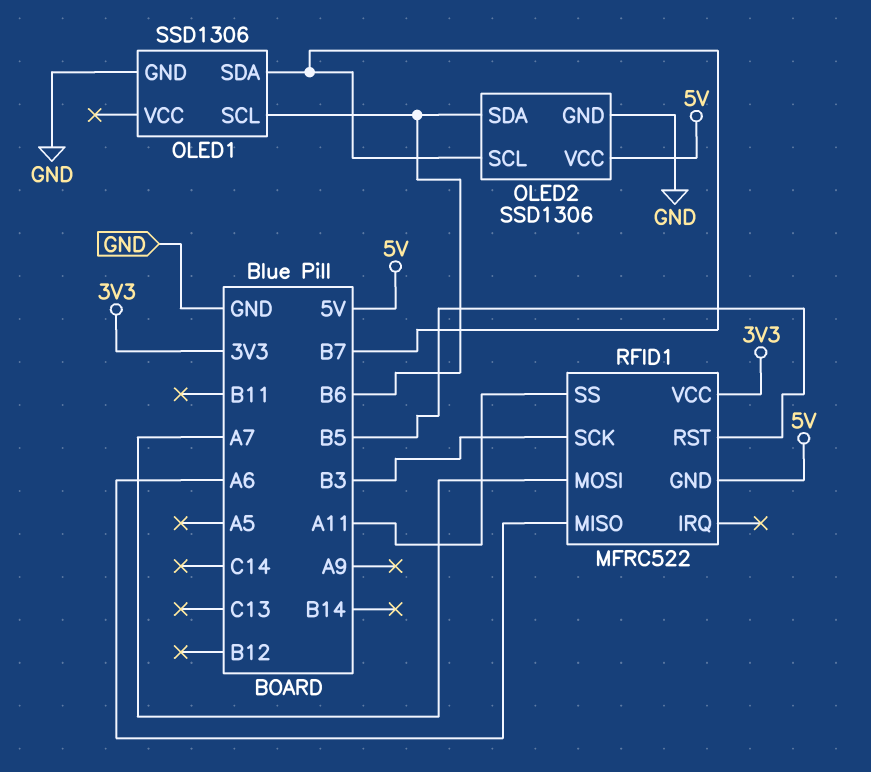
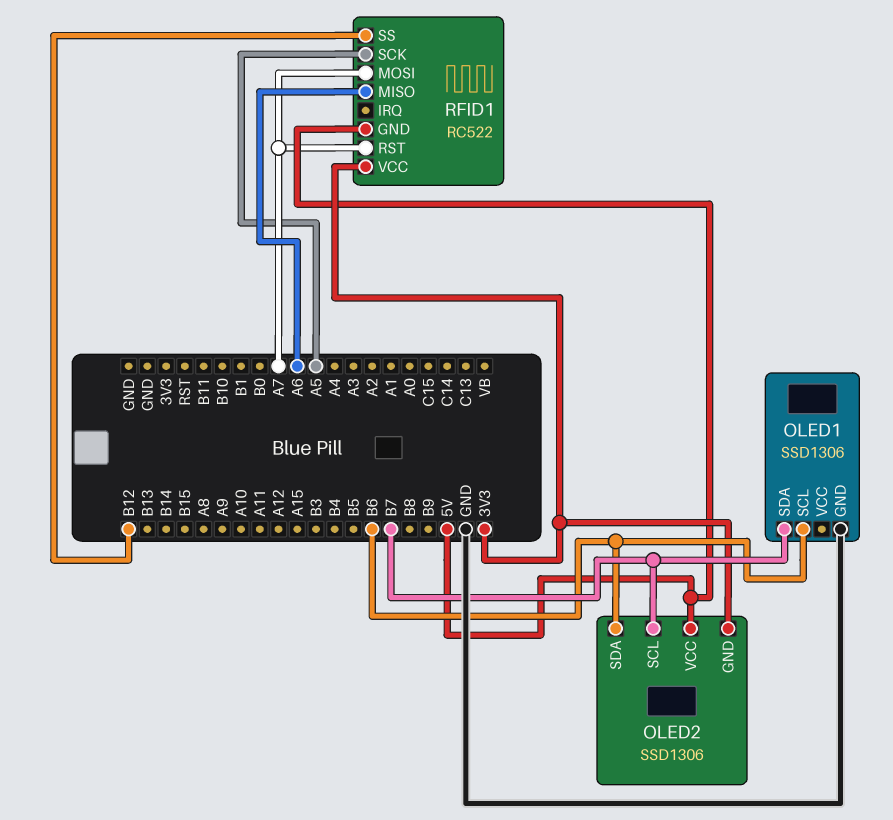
OLED2 pin GND: GND -> 3V3
RFID1: MFRC522 -> RC522
RFID1 pin RST: B5 -> A7
RFID1 pin SCK: B3 -> A5
RFID1 pin SS: A11 -> B12

